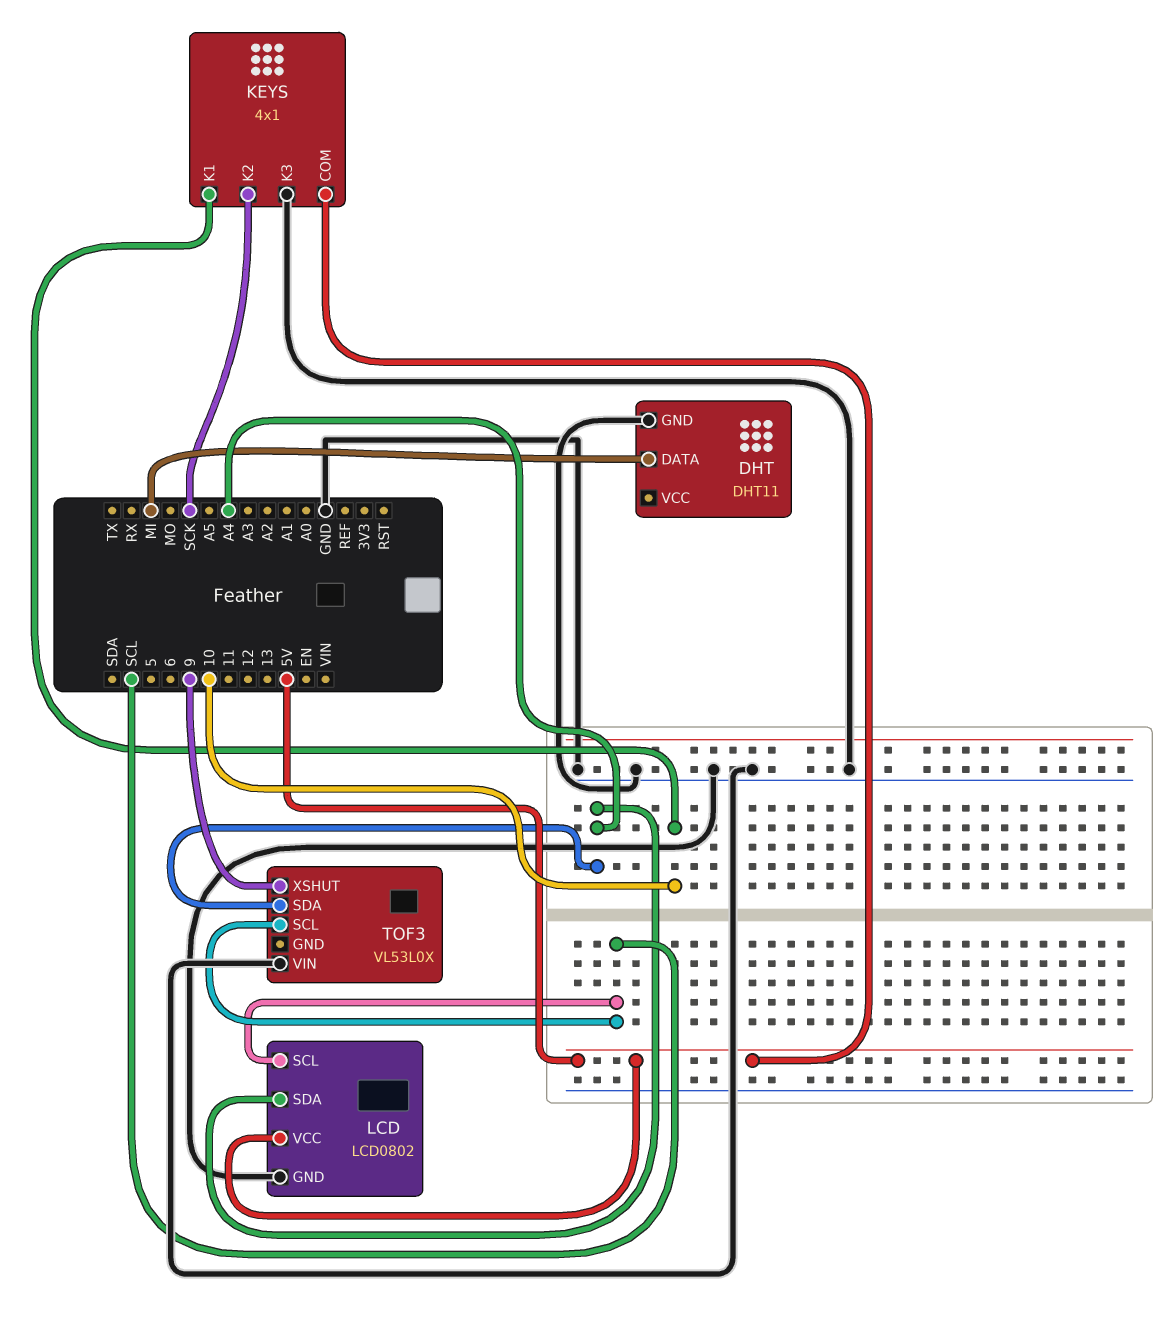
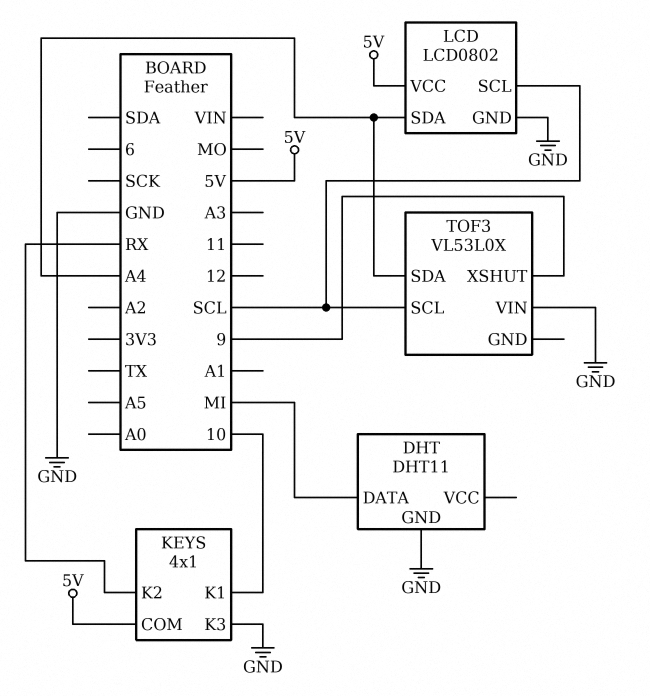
KEYS pin K2: SCK -> RX

